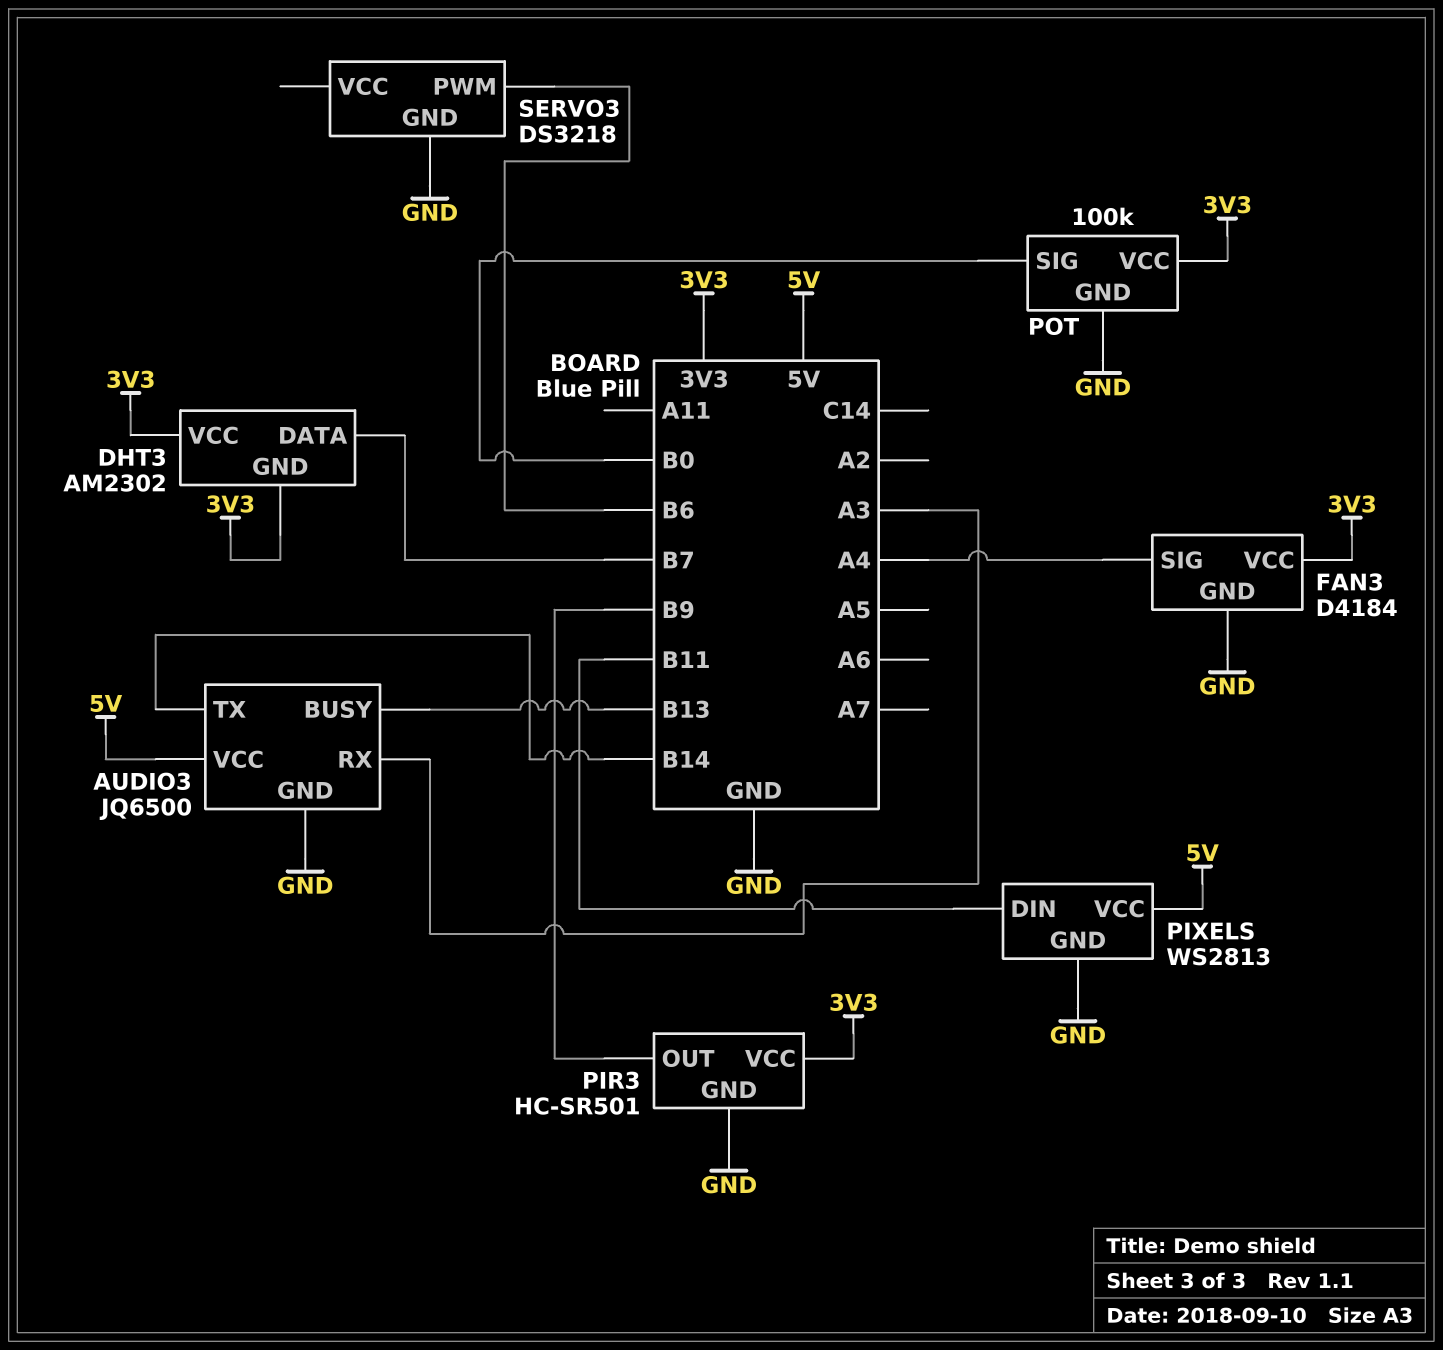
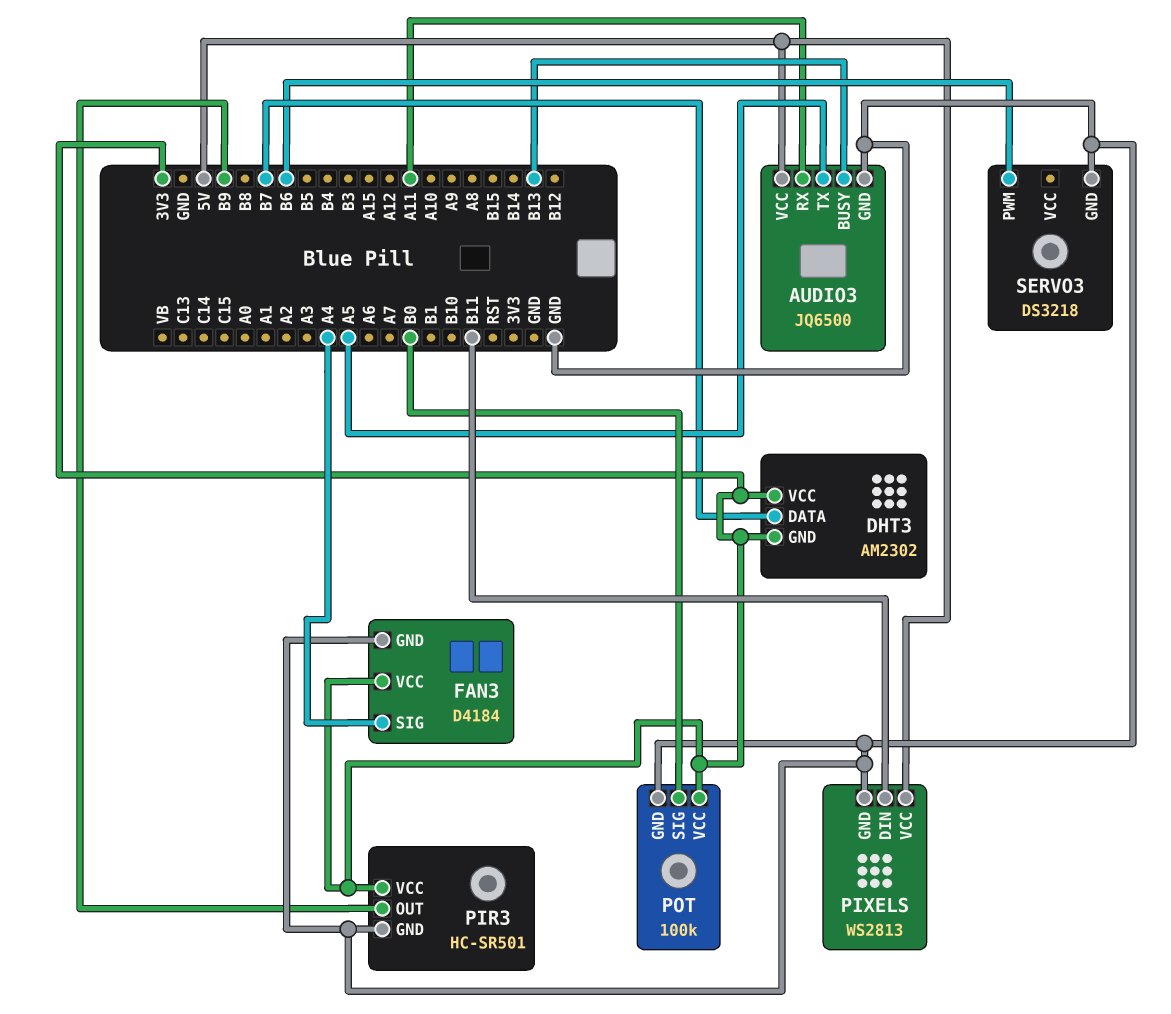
AUDIO3 pin RX: A3 -> A11
AUDIO3 pin TX: B14 -> A5

